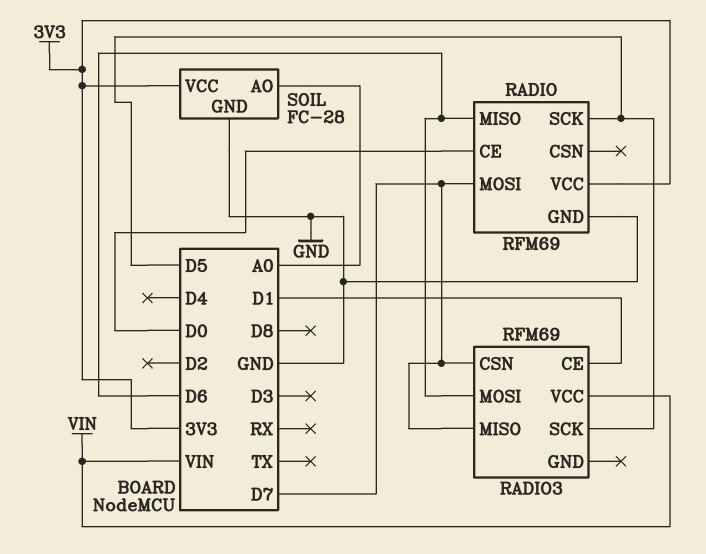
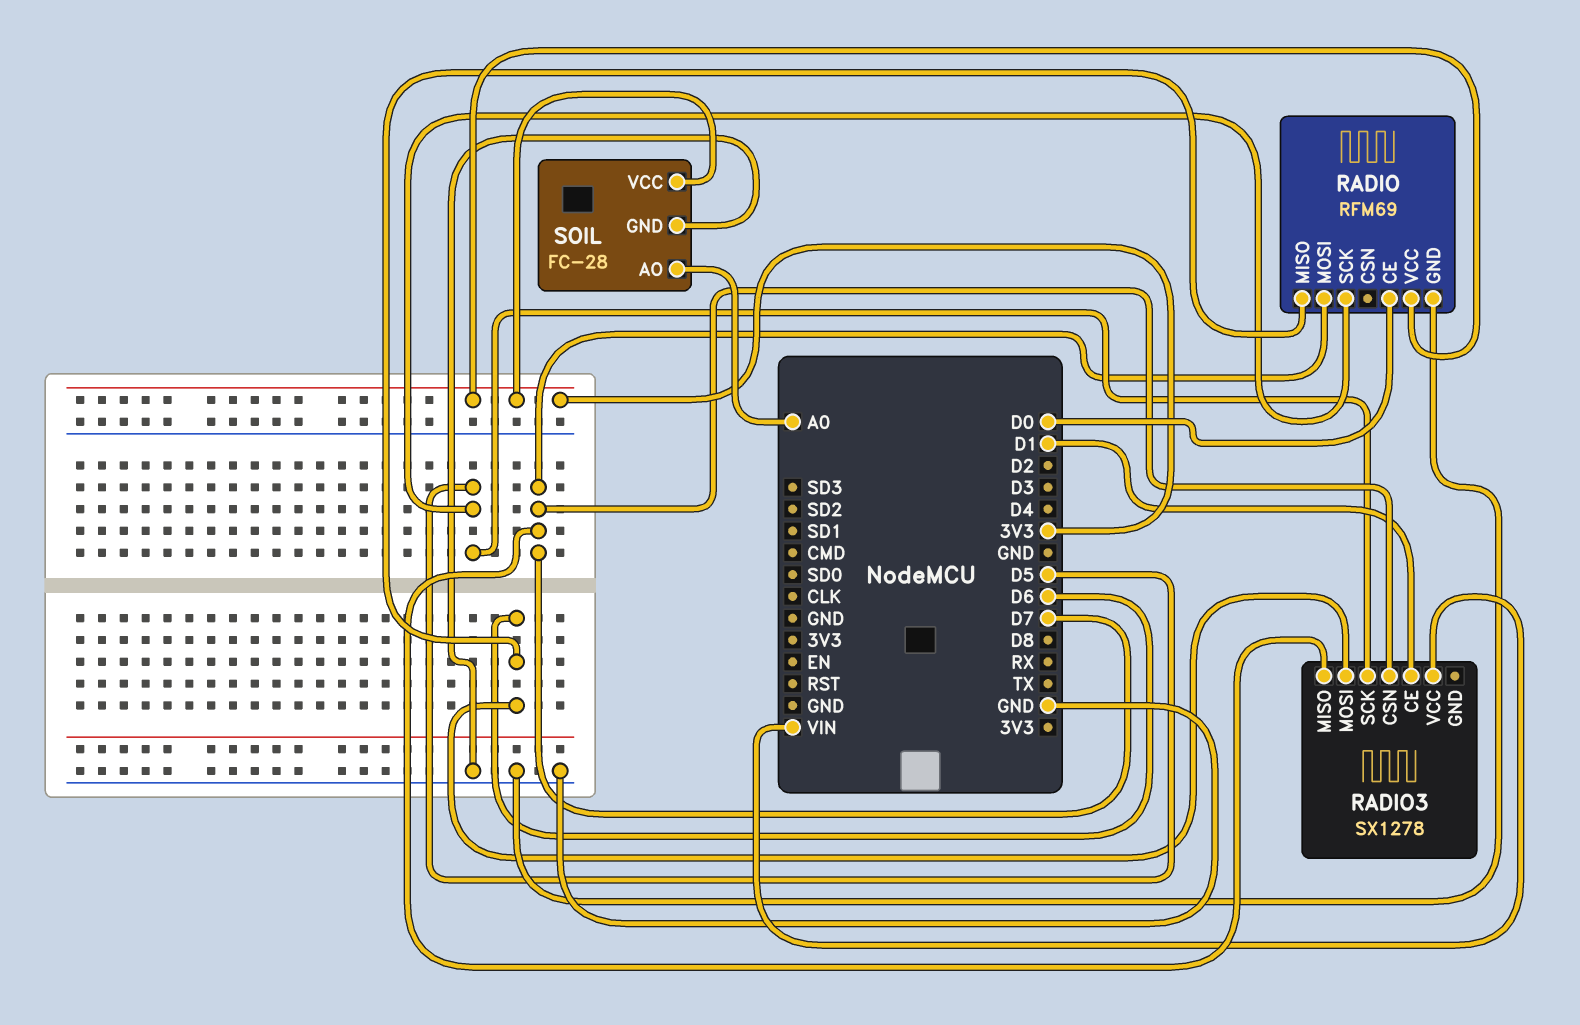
RADIO3: RFM69 -> SX1278

